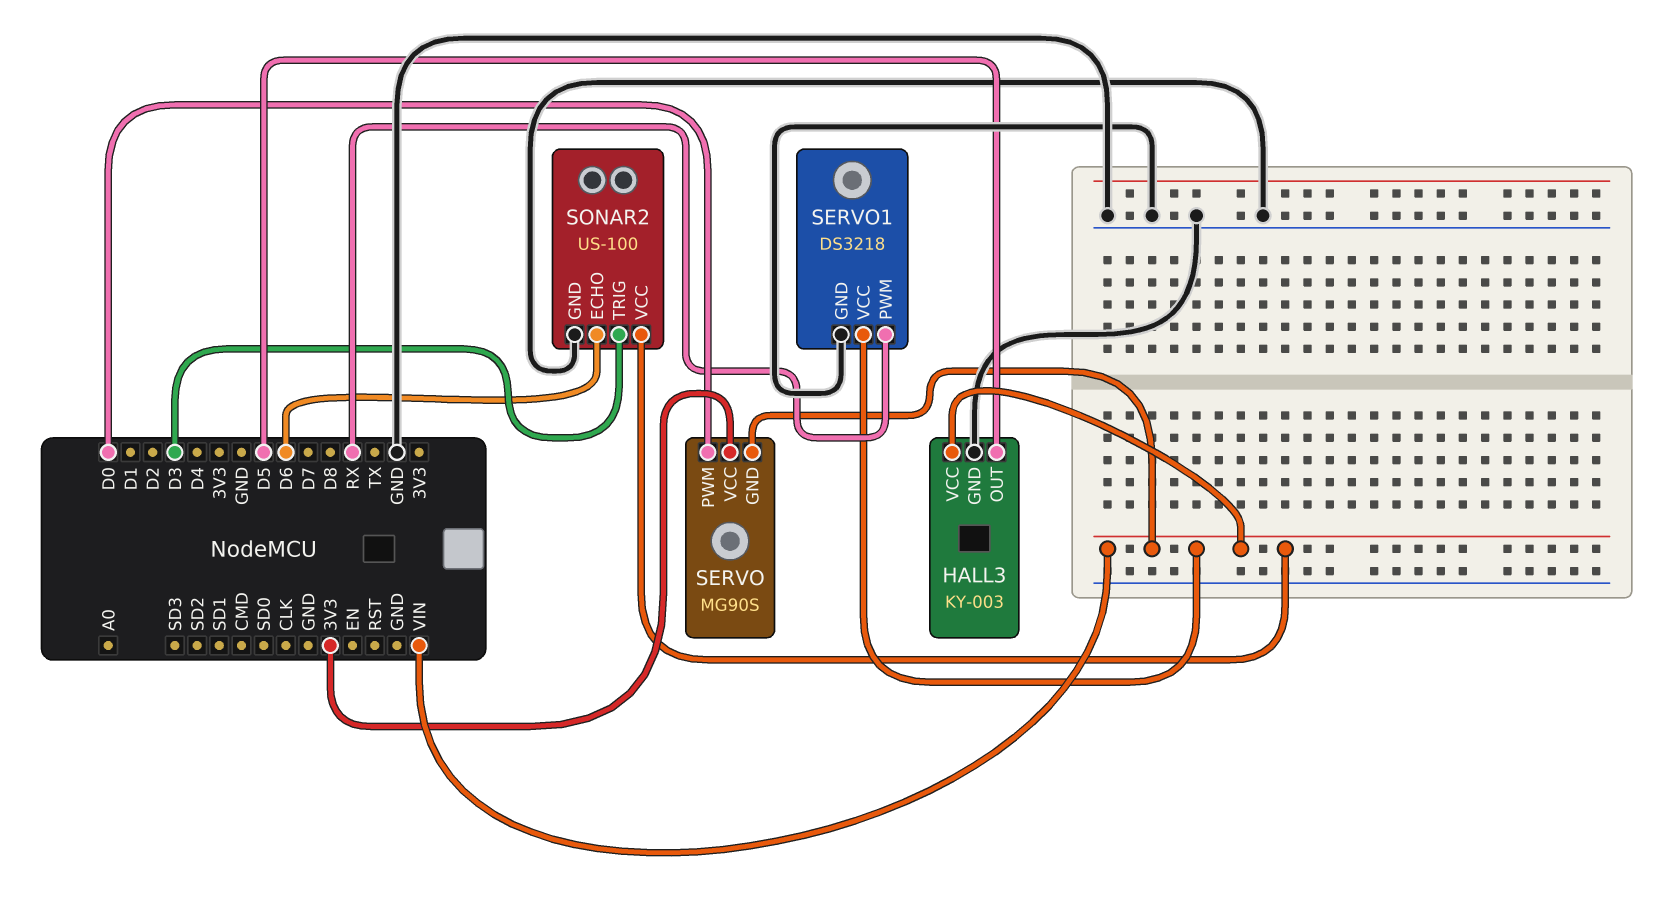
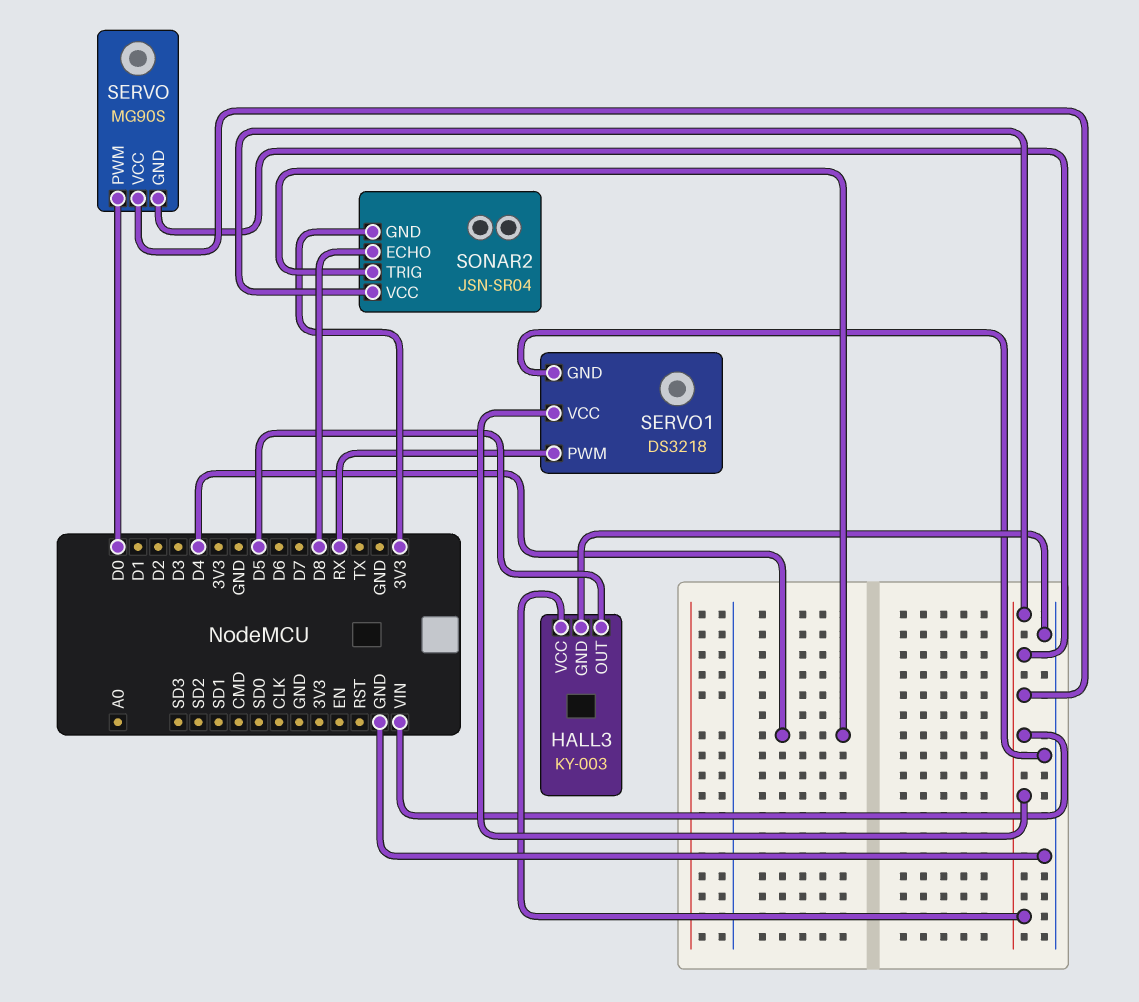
SERVO pin VCC: 3V3 -> VIN
SONAR2: US-100 -> JSN-SR04
SONAR2 pin ECHO: D6 -> D8
SONAR2 pin GND: GND -> 3V3
SONAR2 pin TRIG: D3 -> D4

